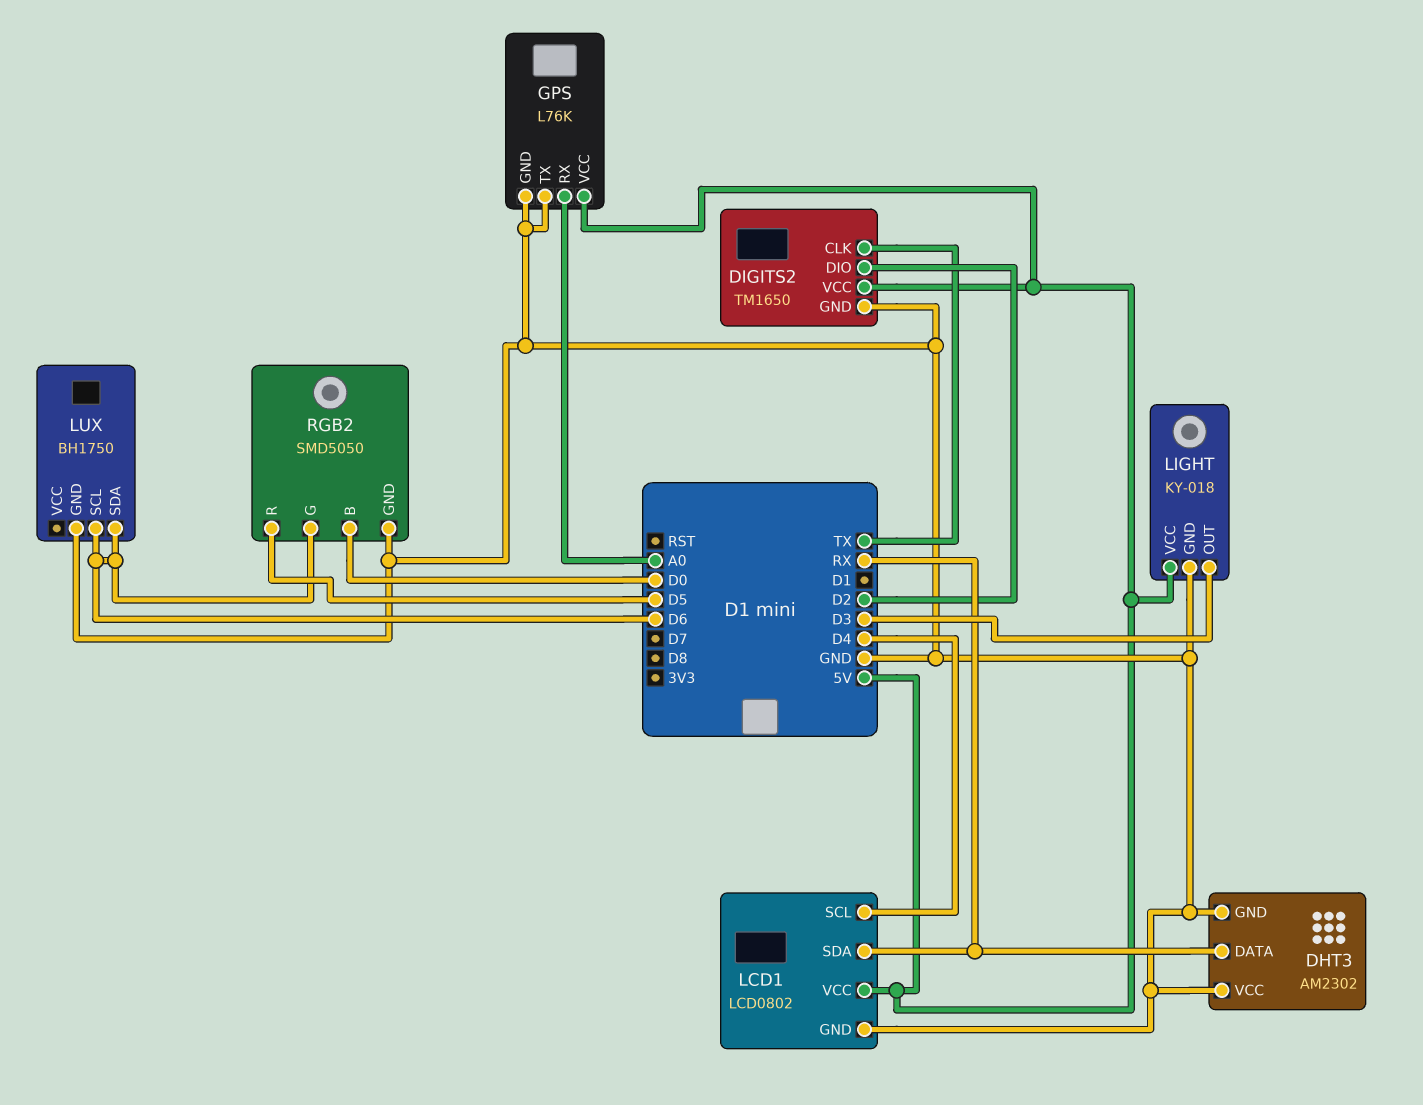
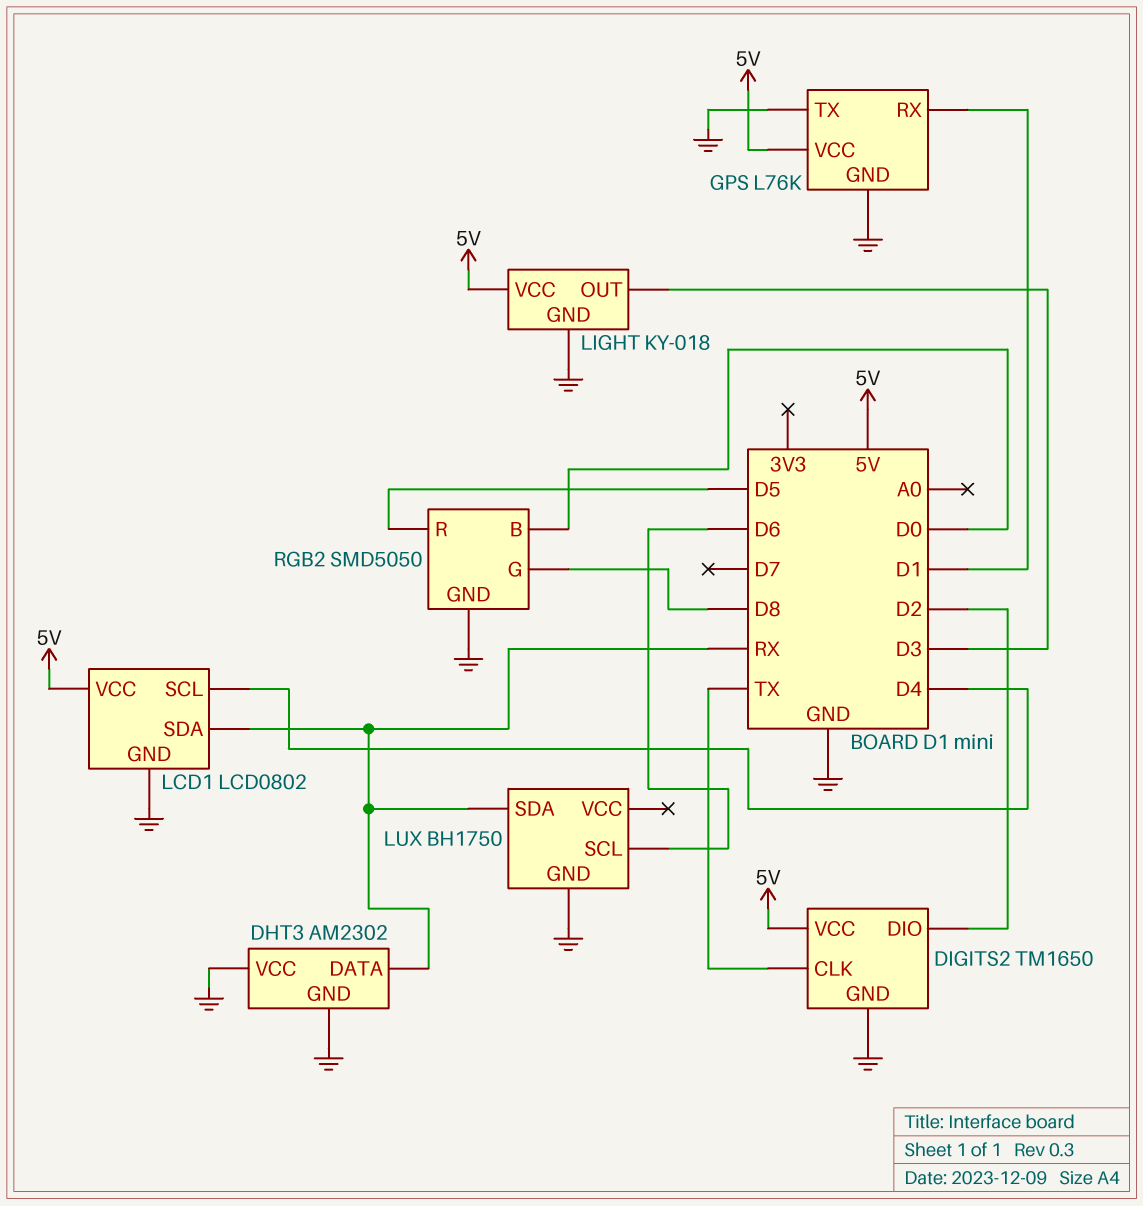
GPS pin RX: A0 -> D1
LUX pin SDA: D6 -> RX
RGB2 pin G: D6 -> D8

